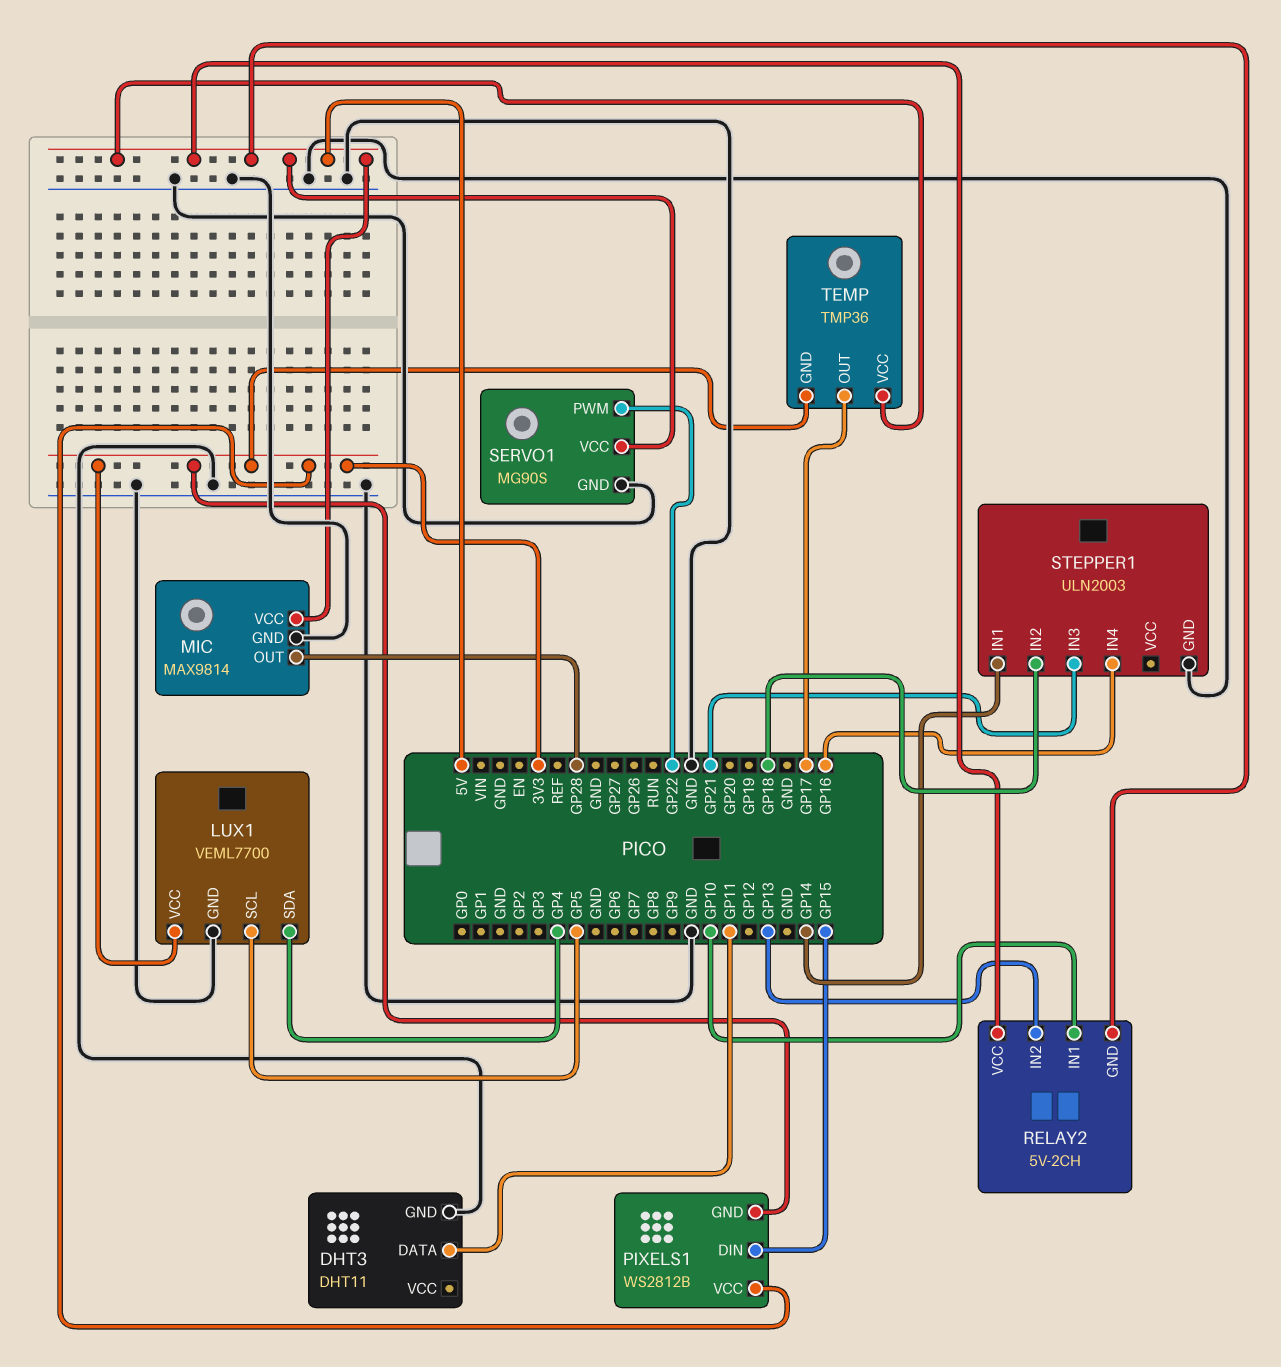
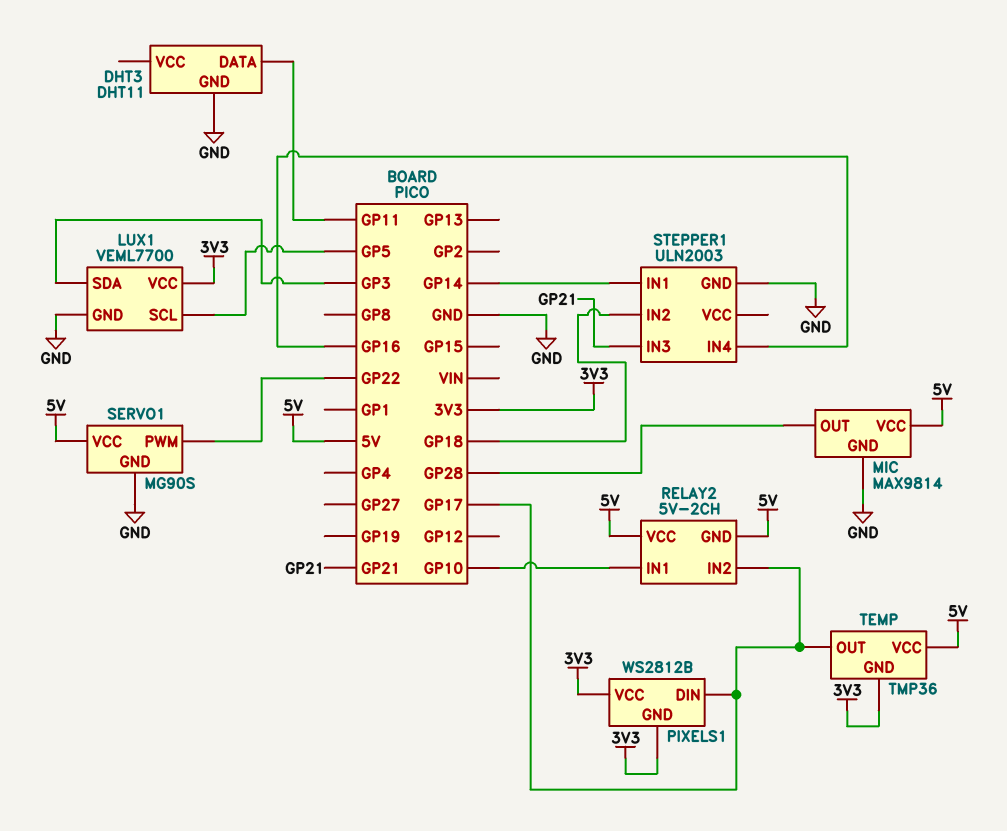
LUX1 pin SDA: GP4 -> GP3
PIXELS1 pin DIN: GP15 -> GP17
RELAY2 pin IN2: GP13 -> GP17

